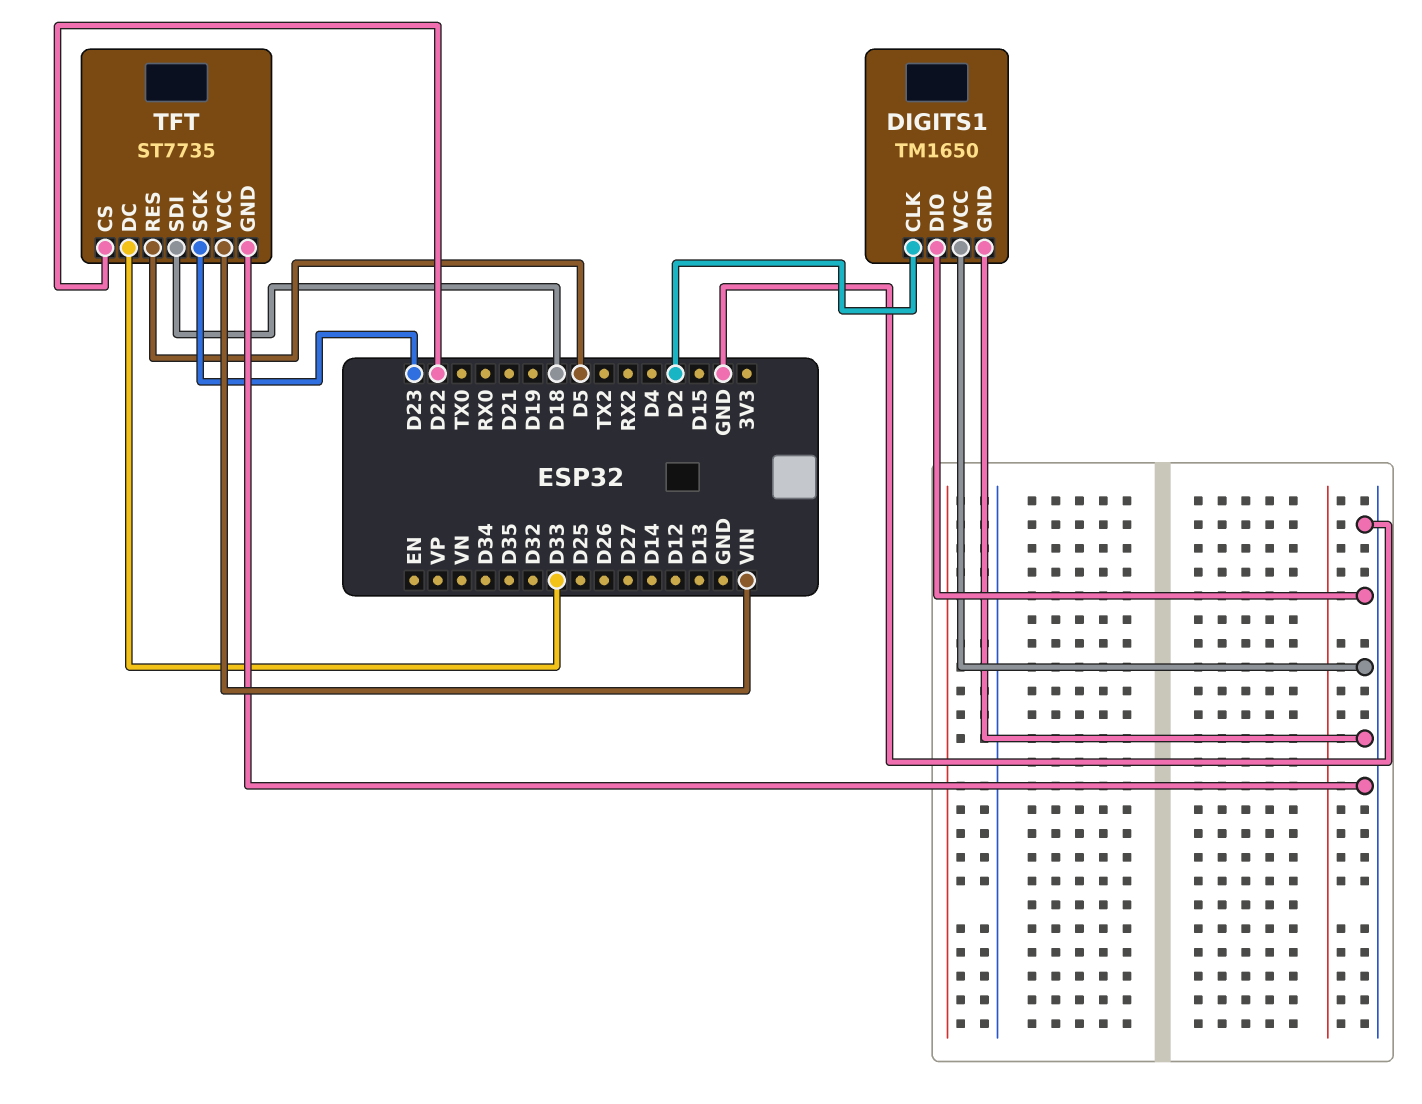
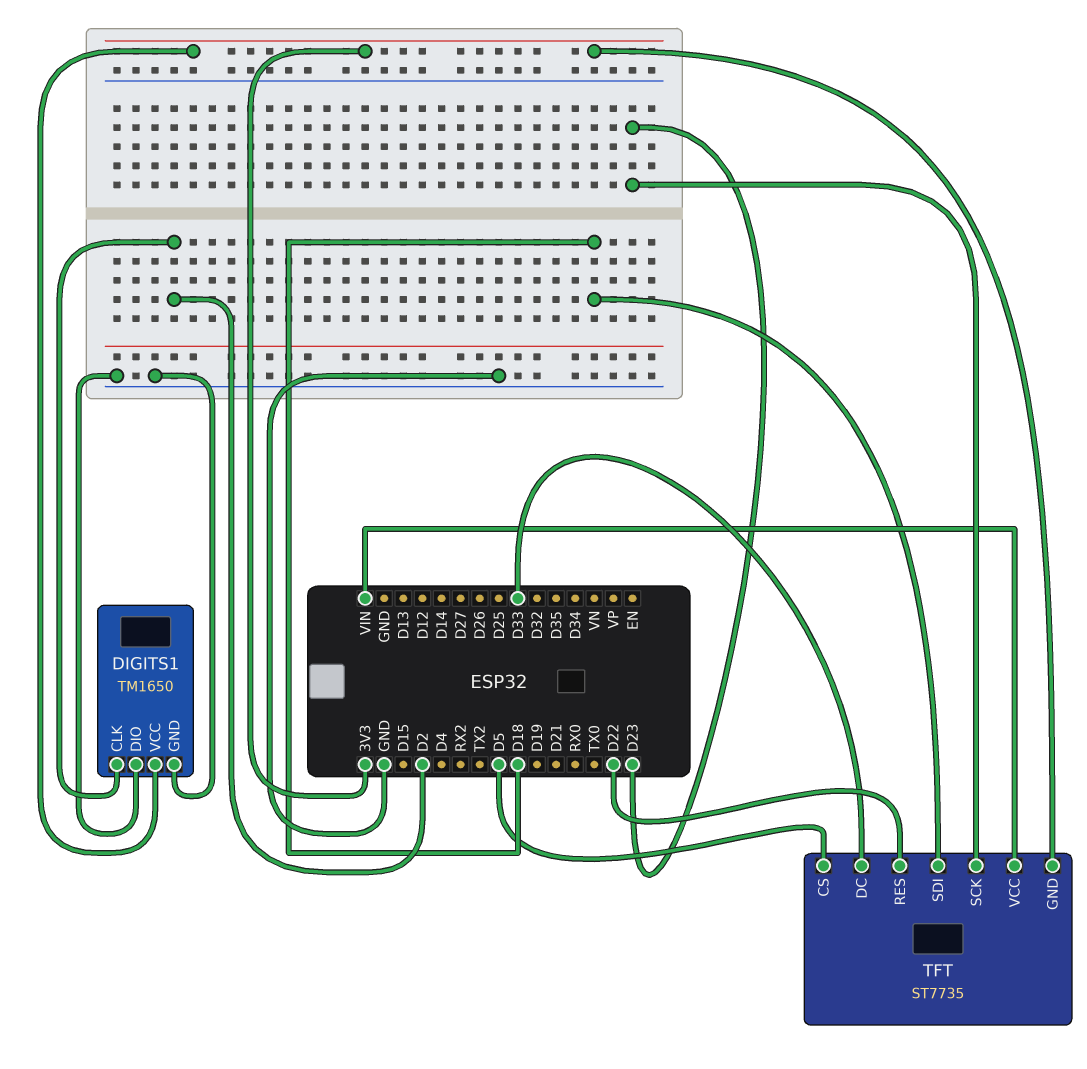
DIGITS1 pin VCC: GND -> 3V3
TFT pin CS: D22 -> D5
TFT pin GND: GND -> 3V3
TFT pin RES: D5 -> D22

